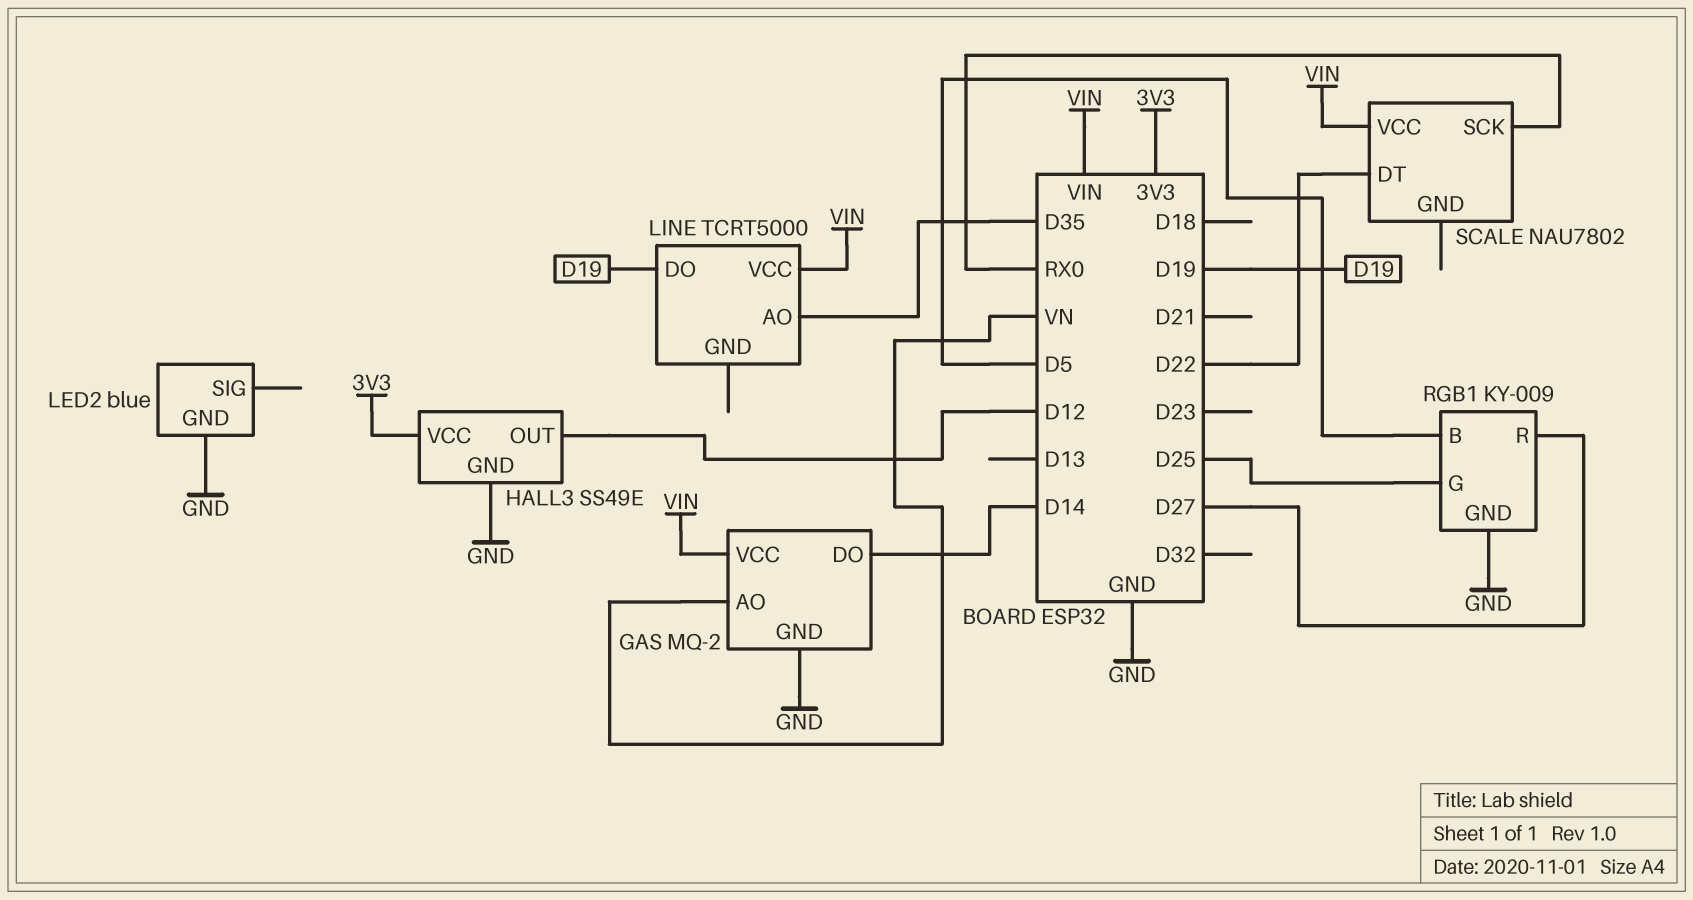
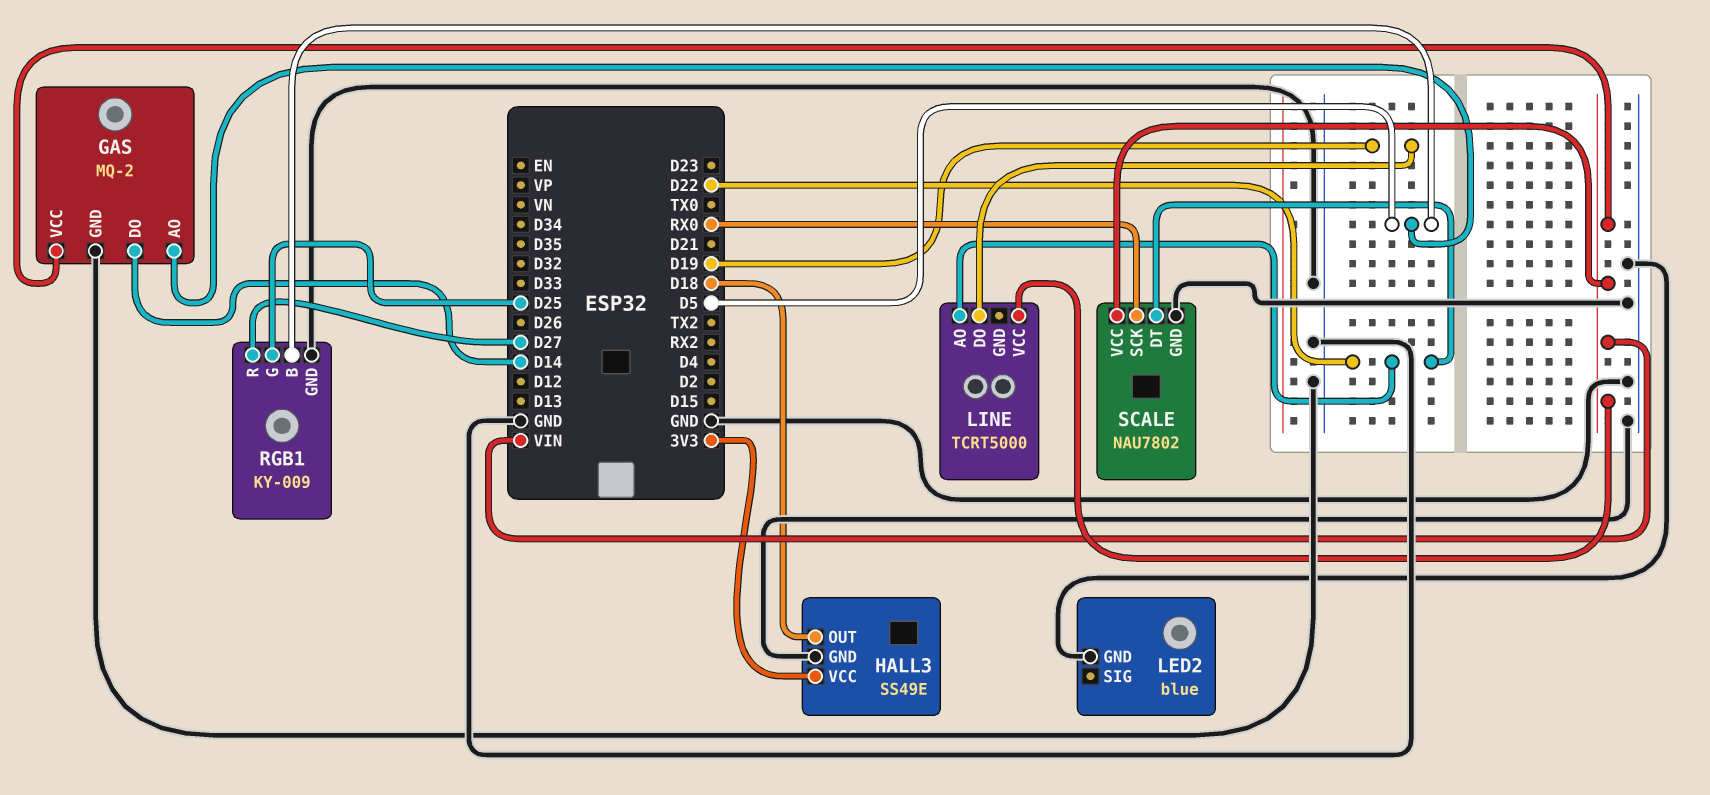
GAS pin AO: VN -> D5
HALL3 pin OUT: D12 -> D18
LINE pin AO: D35 -> D22
SCALE pin GND: none -> GND

